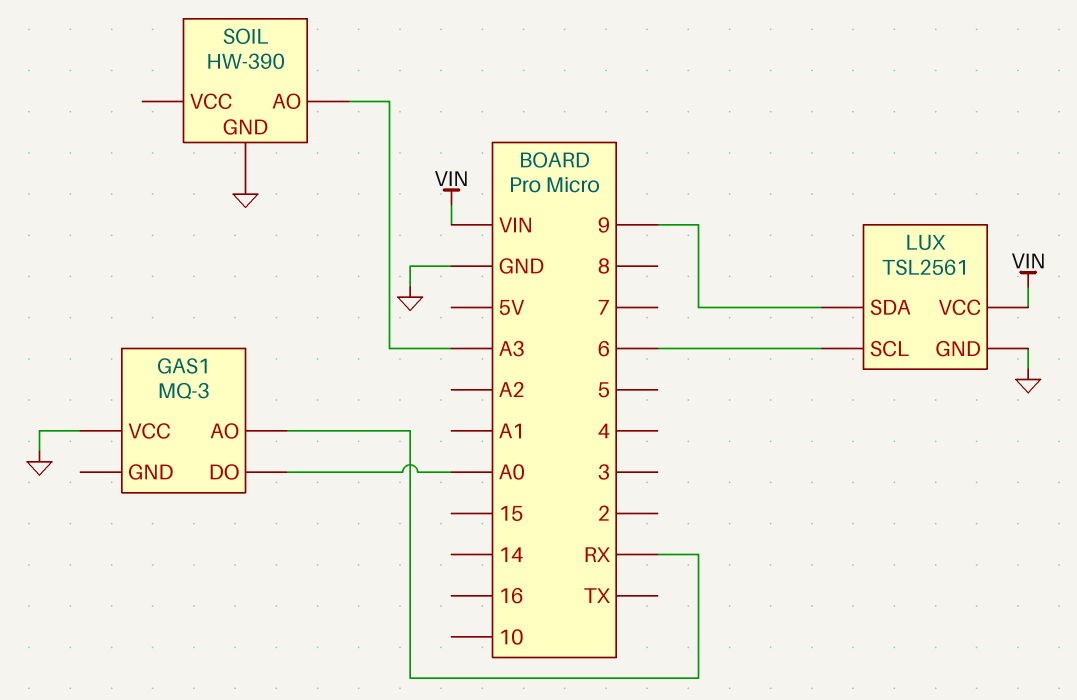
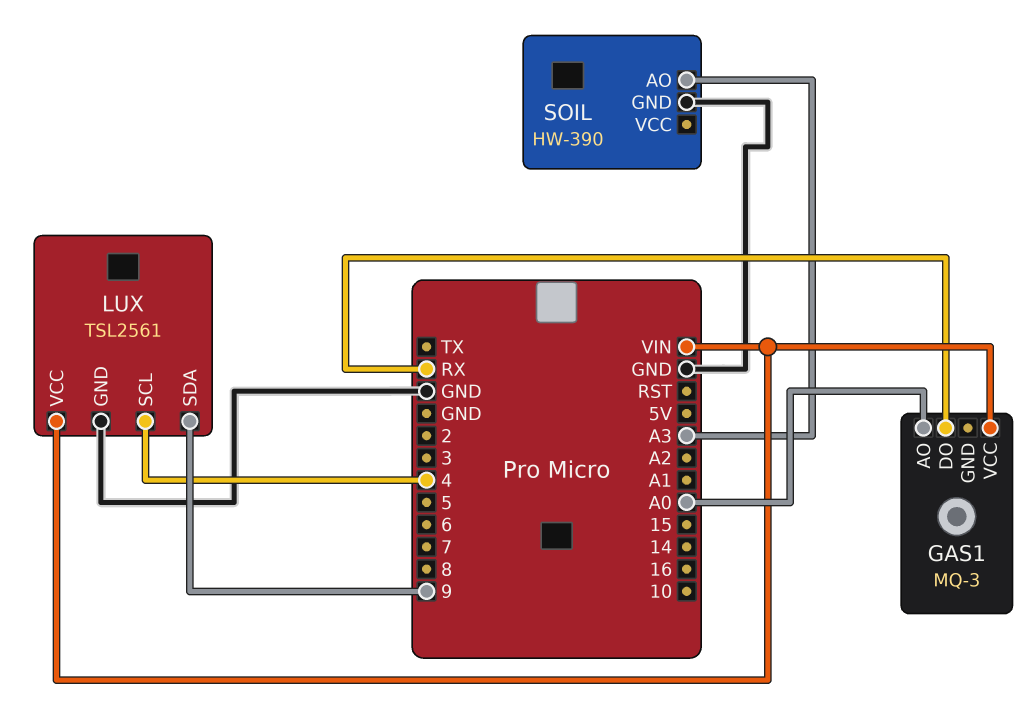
GAS1 pin AO: RX -> A0
GAS1 pin DO: A0 -> RX
GAS1 pin VCC: GND -> VIN
LUX pin SCL: 6 -> 4

